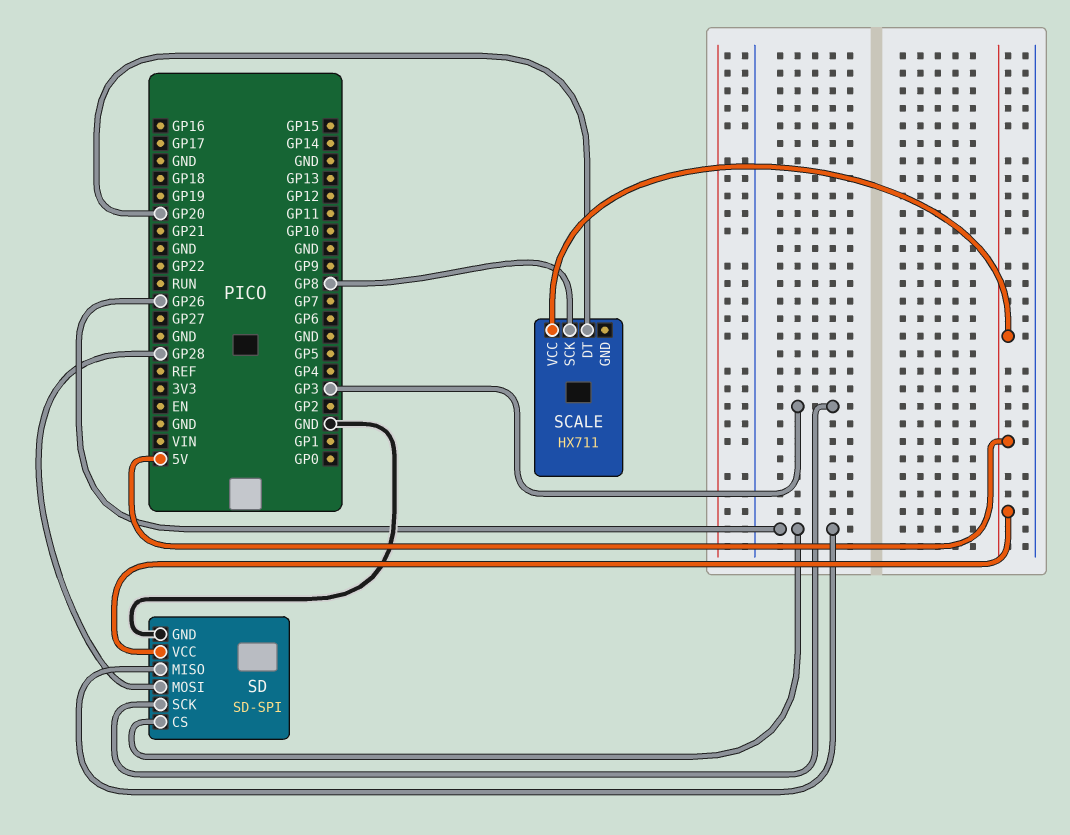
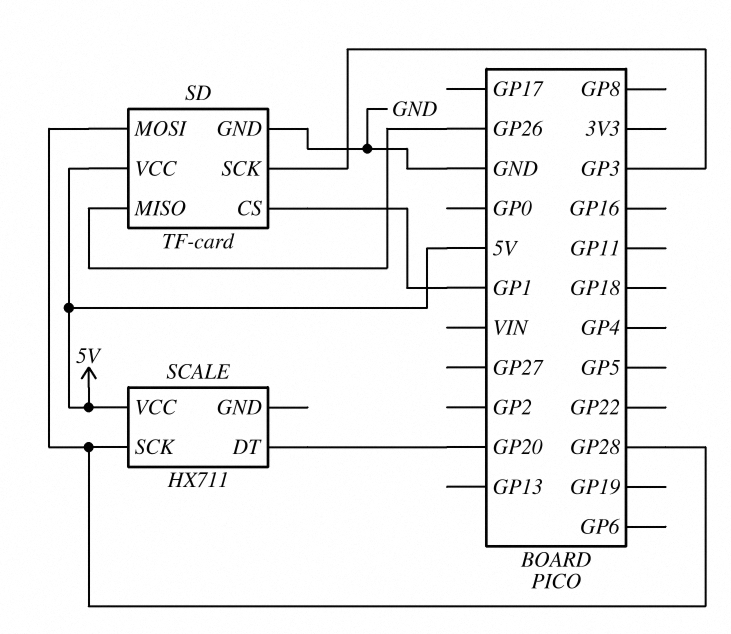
SCALE pin SCK: GP8 -> GP28
SD: SD-SPI -> TF-card
SD pin CS: GP26 -> GP1

